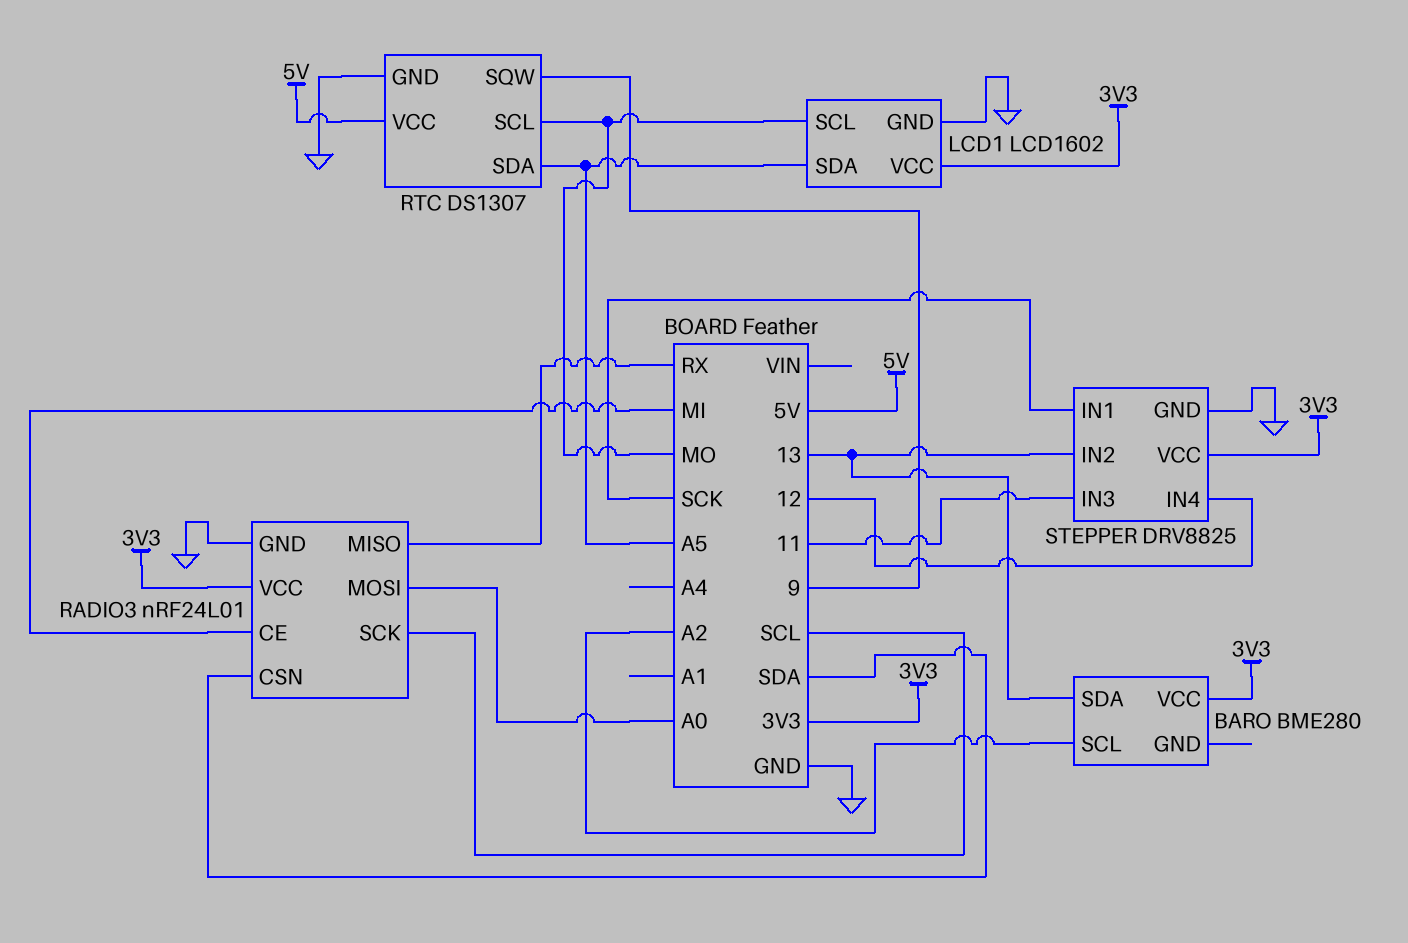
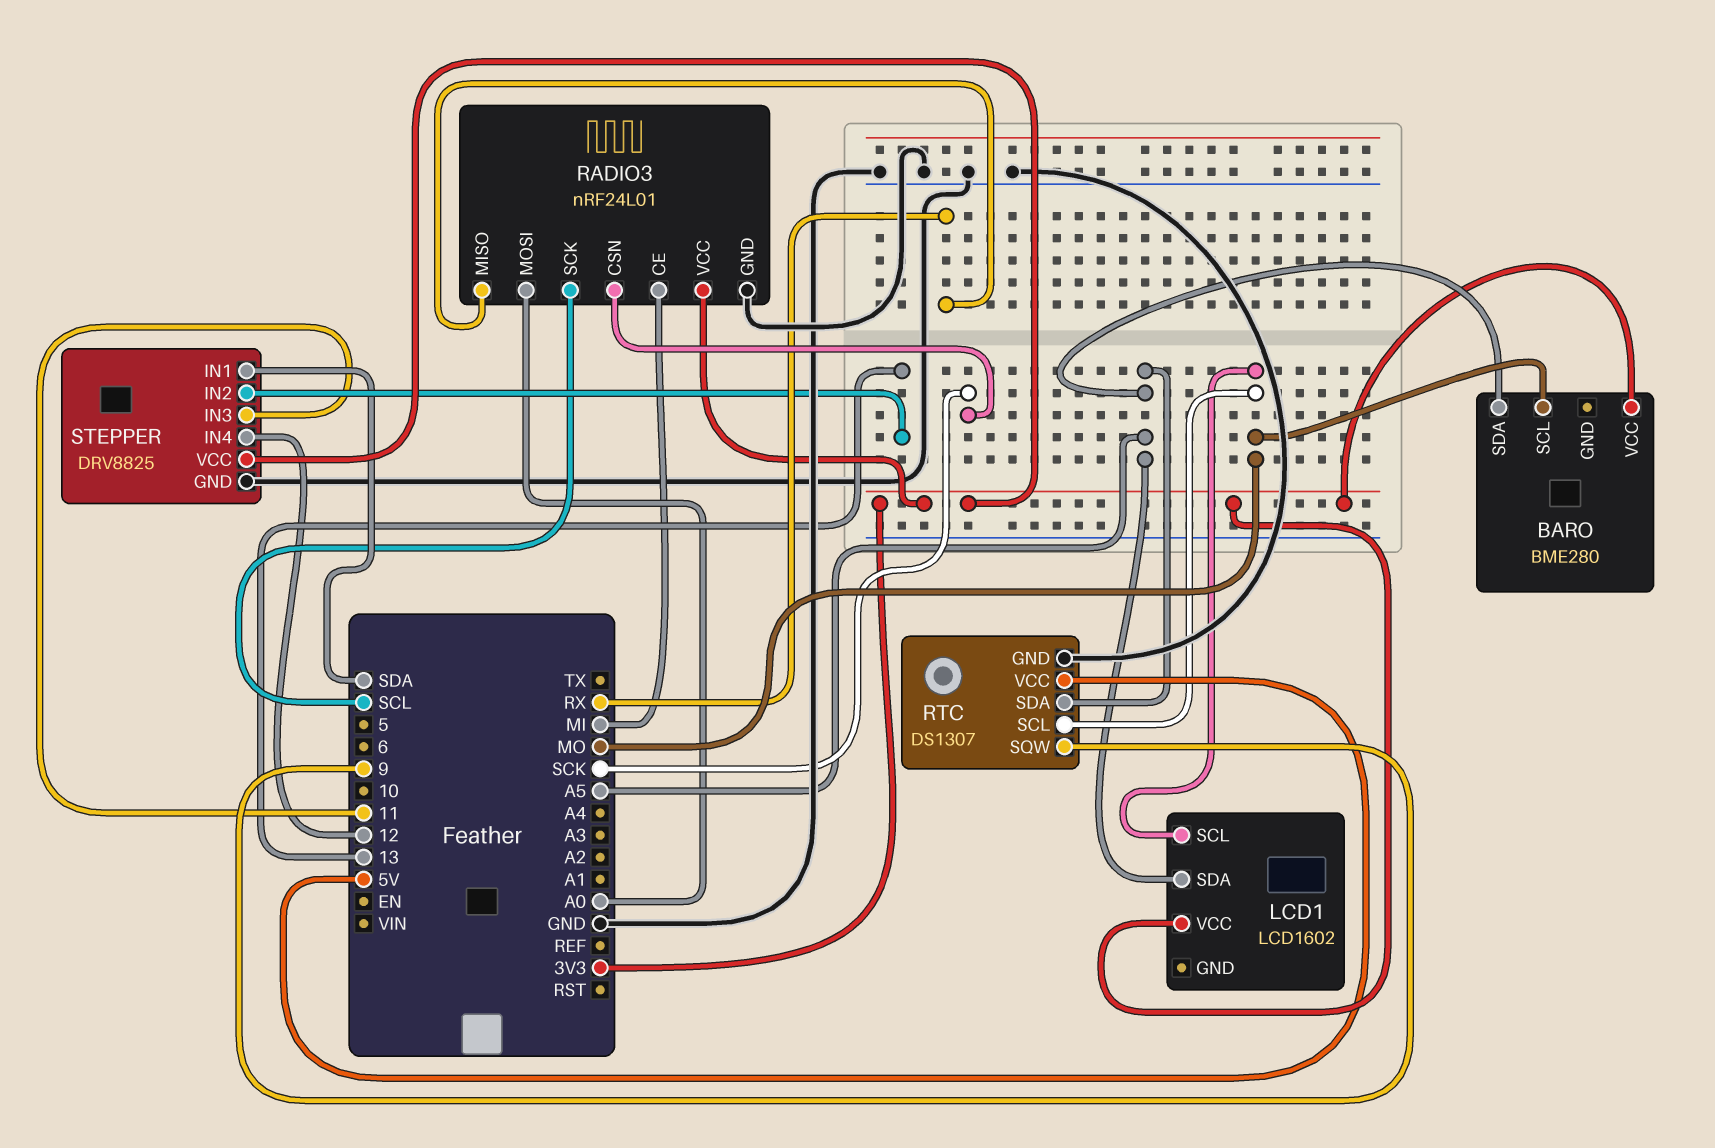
BARO pin SCL: A2 -> MO
BARO pin SDA: 13 -> A5
LCD1 pin GND: GND -> none
RADIO3 pin CSN: SDA -> SCK
STEPPER pin IN1: SCK -> SDA

